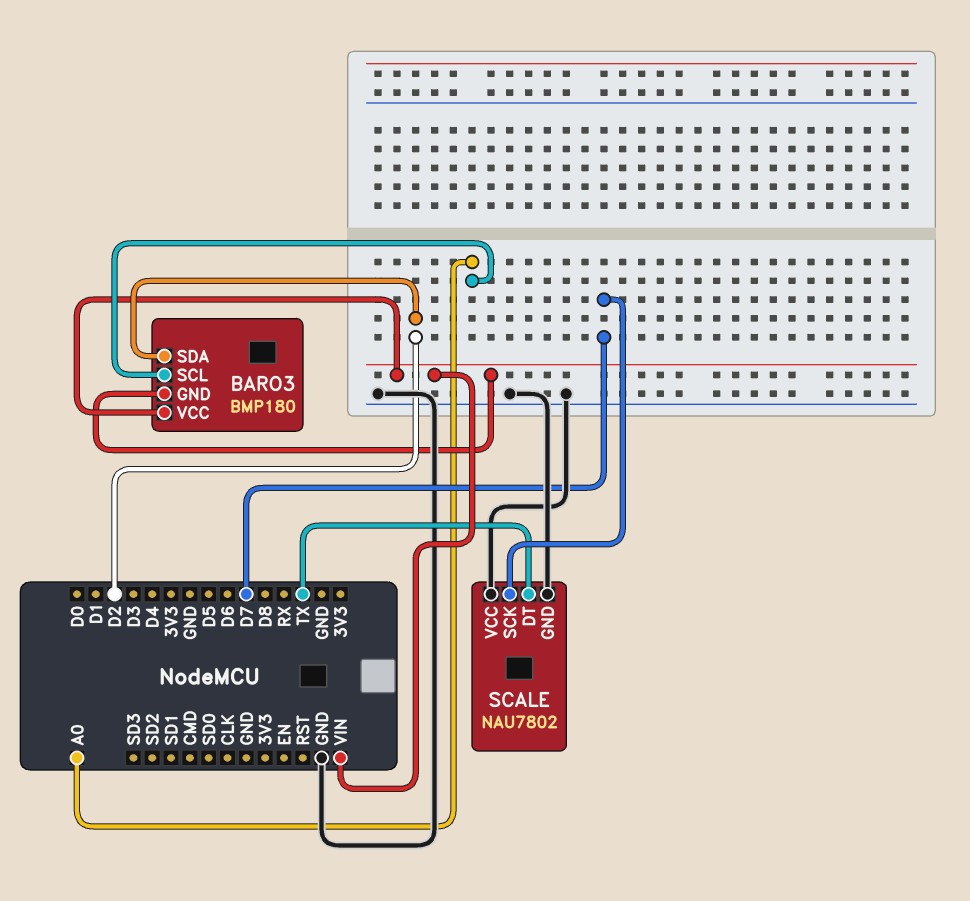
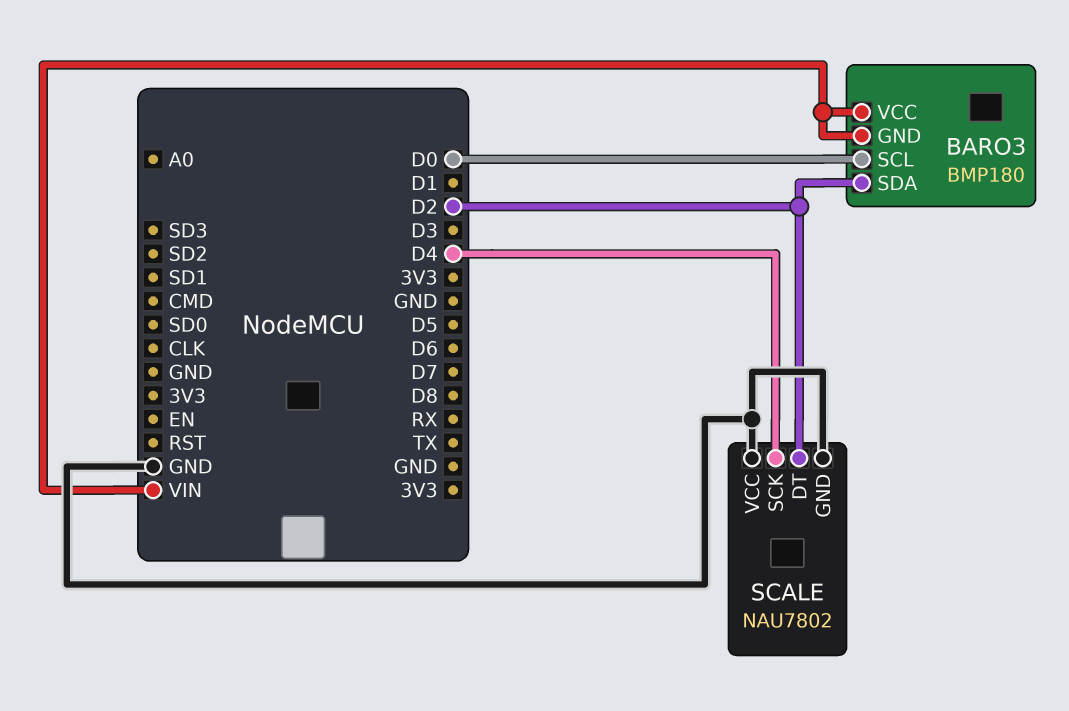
BARO3 pin SCL: A0 -> D0
SCALE pin DT: TX -> D2
SCALE pin SCK: D7 -> D4

